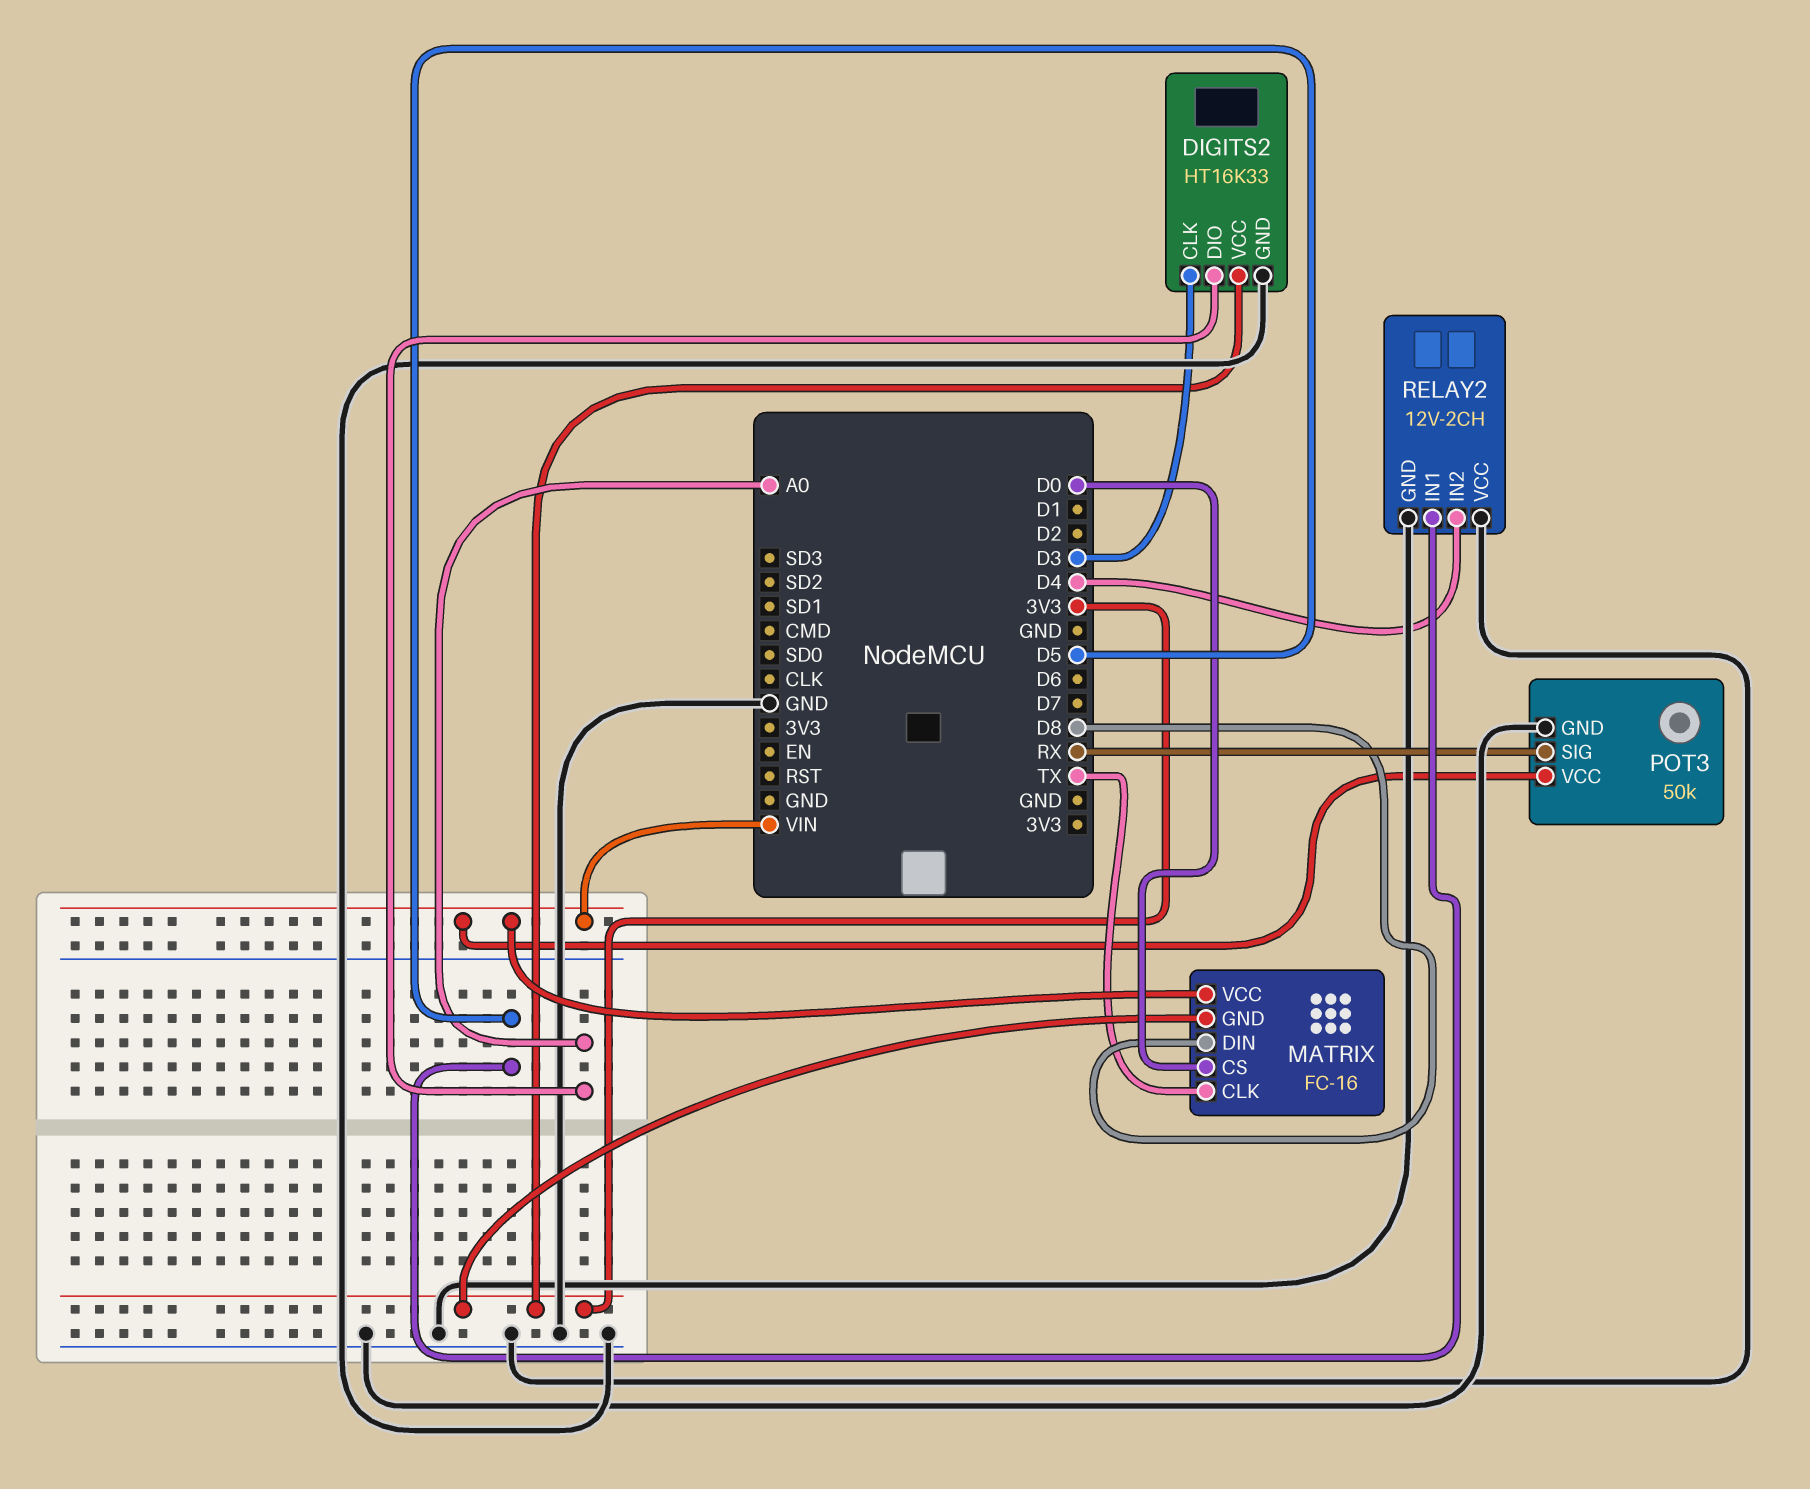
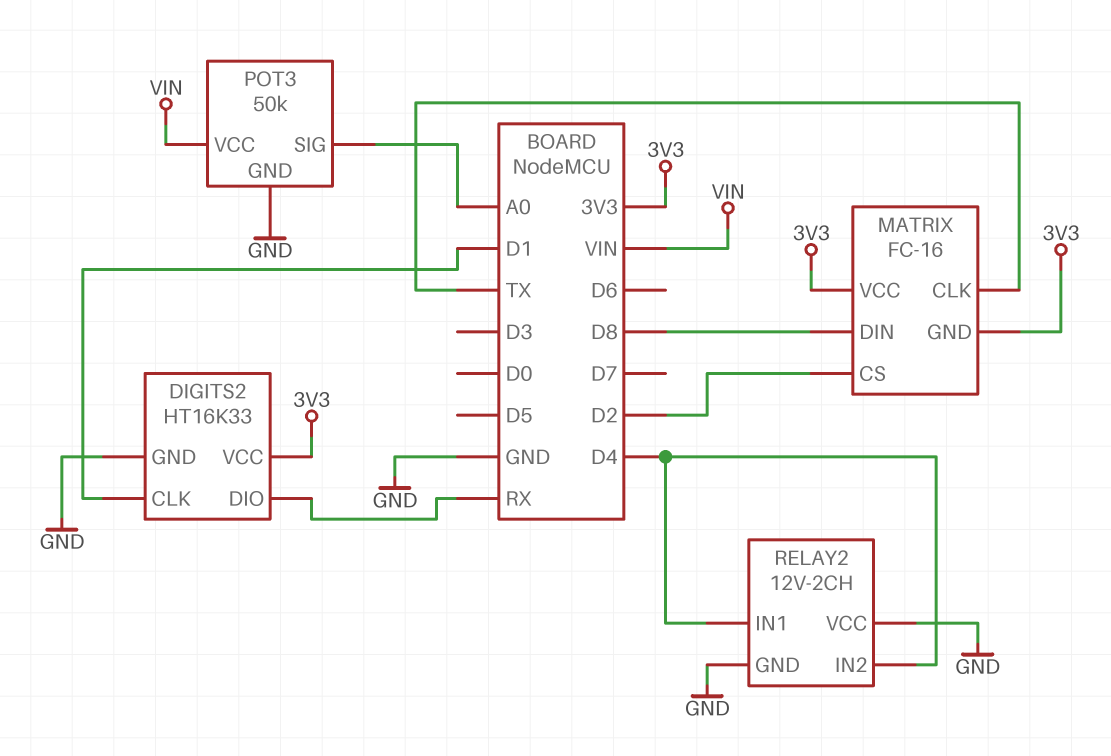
DIGITS2 pin CLK: D3 -> D1
DIGITS2 pin DIO: A0 -> RX
MATRIX pin CS: D0 -> D2
MATRIX pin VCC: VIN -> 3V3
POT3 pin SIG: RX -> A0
RELAY2 pin IN1: D5 -> D4

